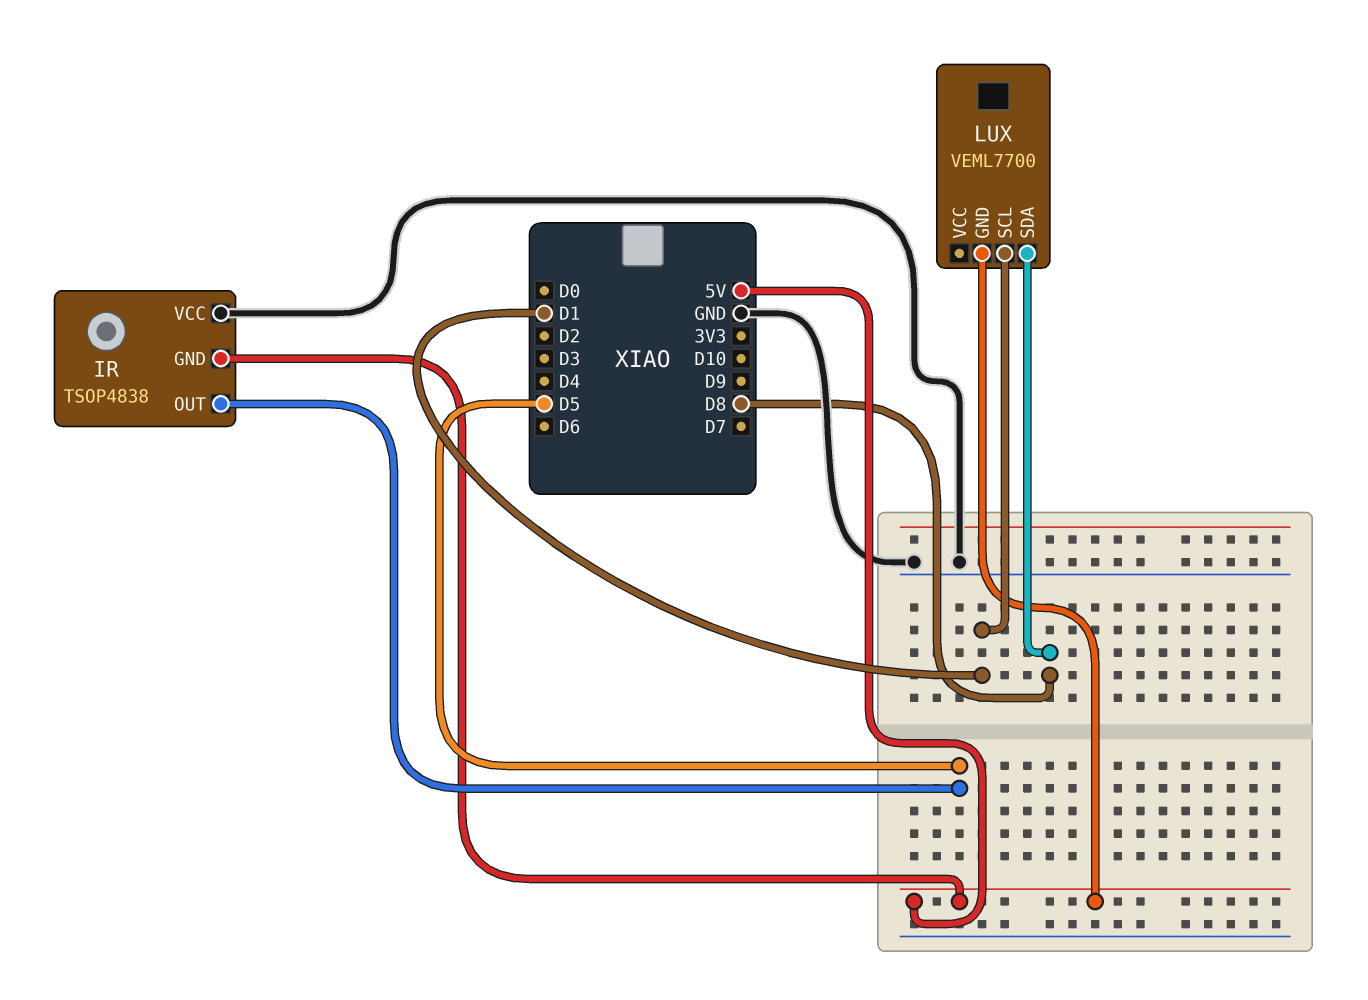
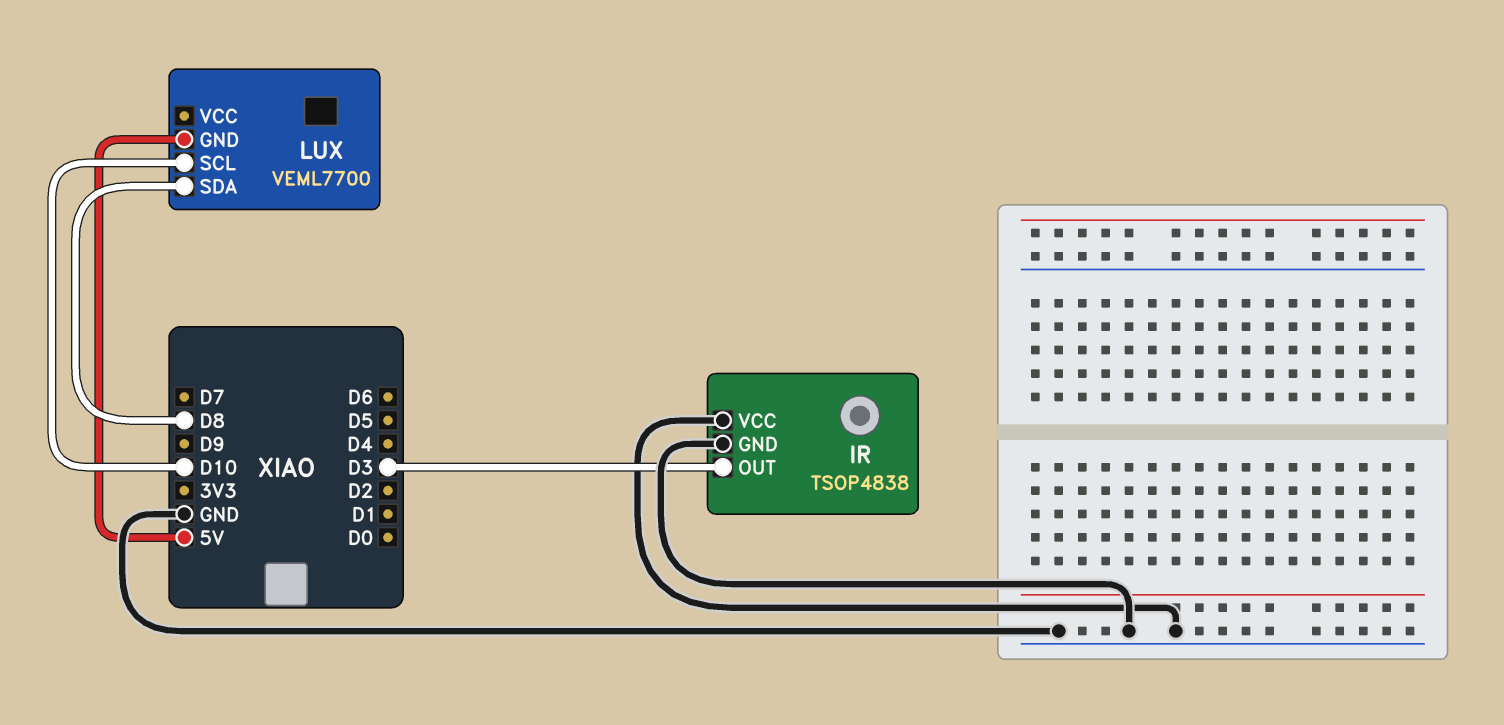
IR pin GND: 5V -> GND
IR pin OUT: D5 -> D3
LUX pin SCL: D1 -> D10

